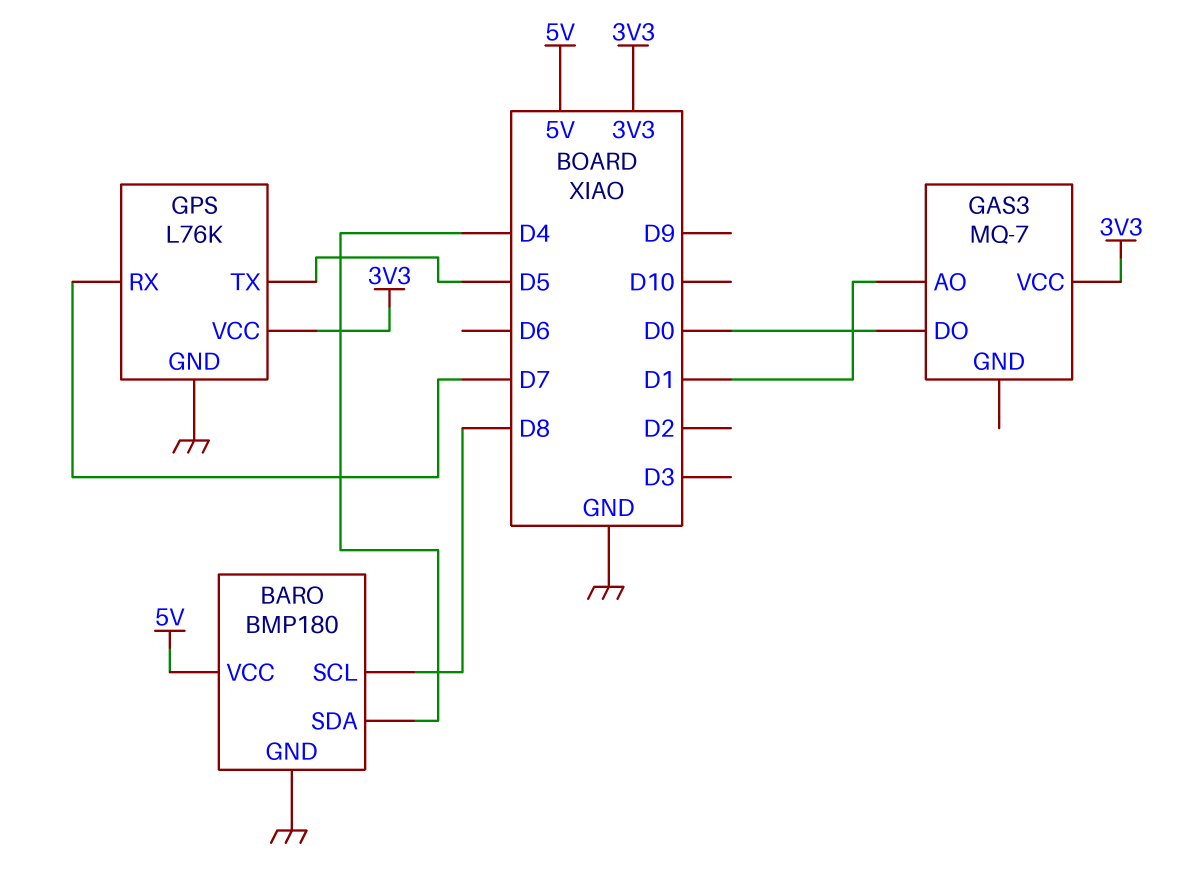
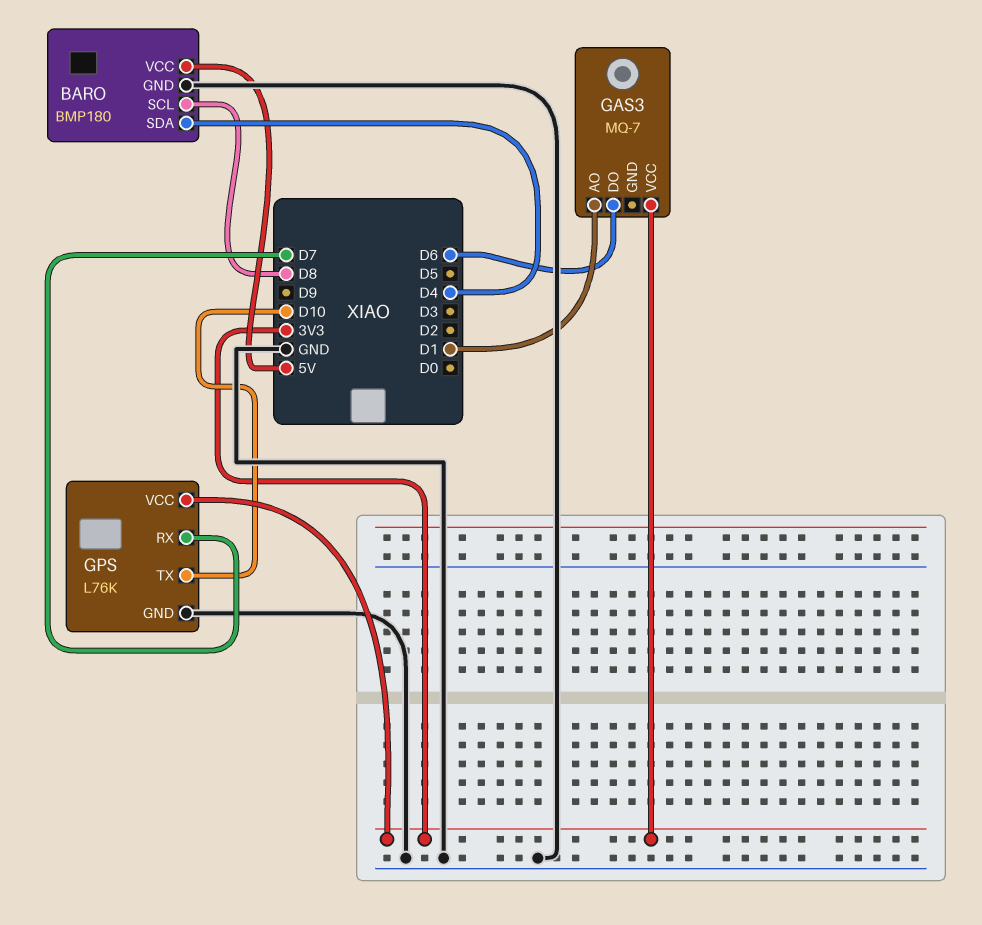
GAS3 pin DO: D0 -> D6
GPS pin TX: D5 -> D10

